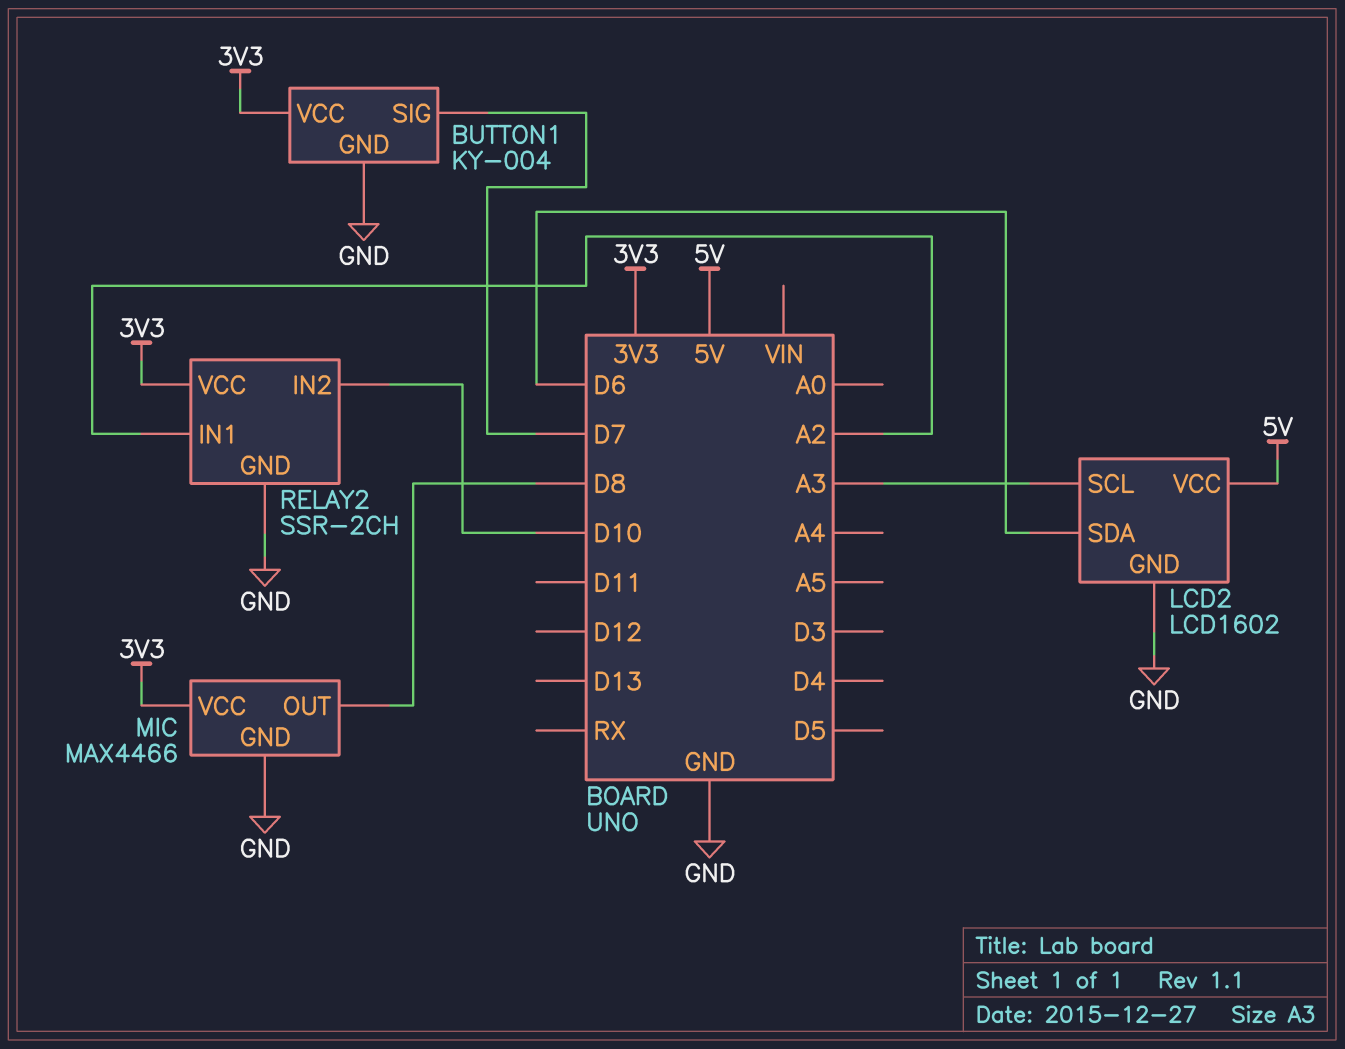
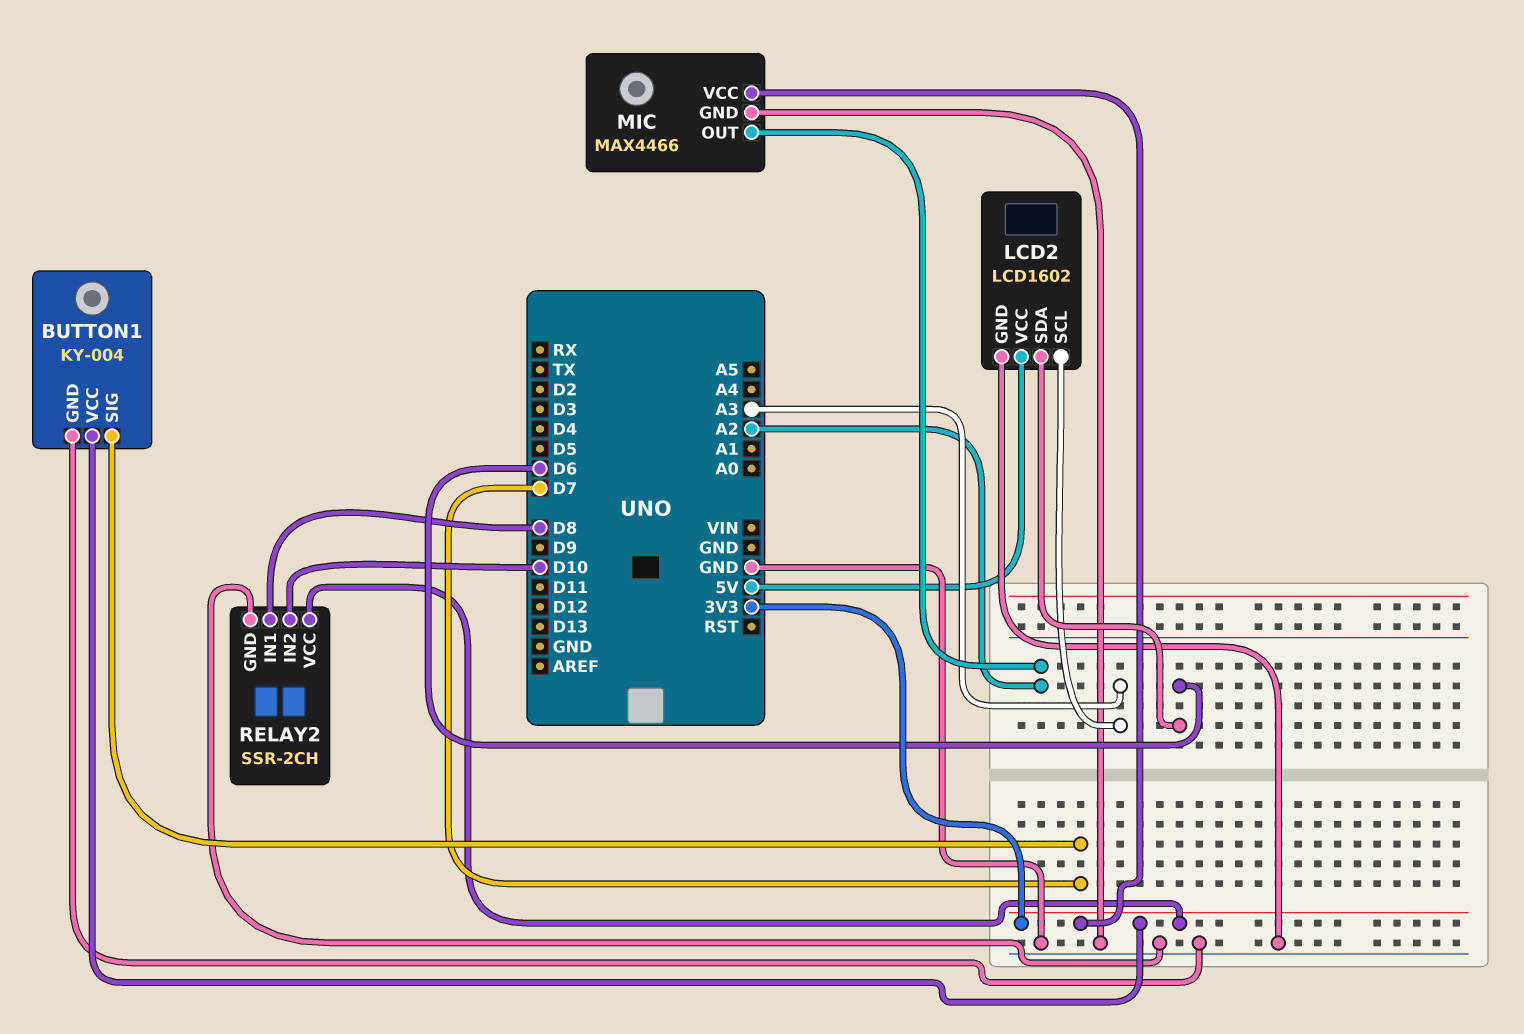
MIC pin OUT: D8 -> A2
RELAY2 pin IN1: A2 -> D8

